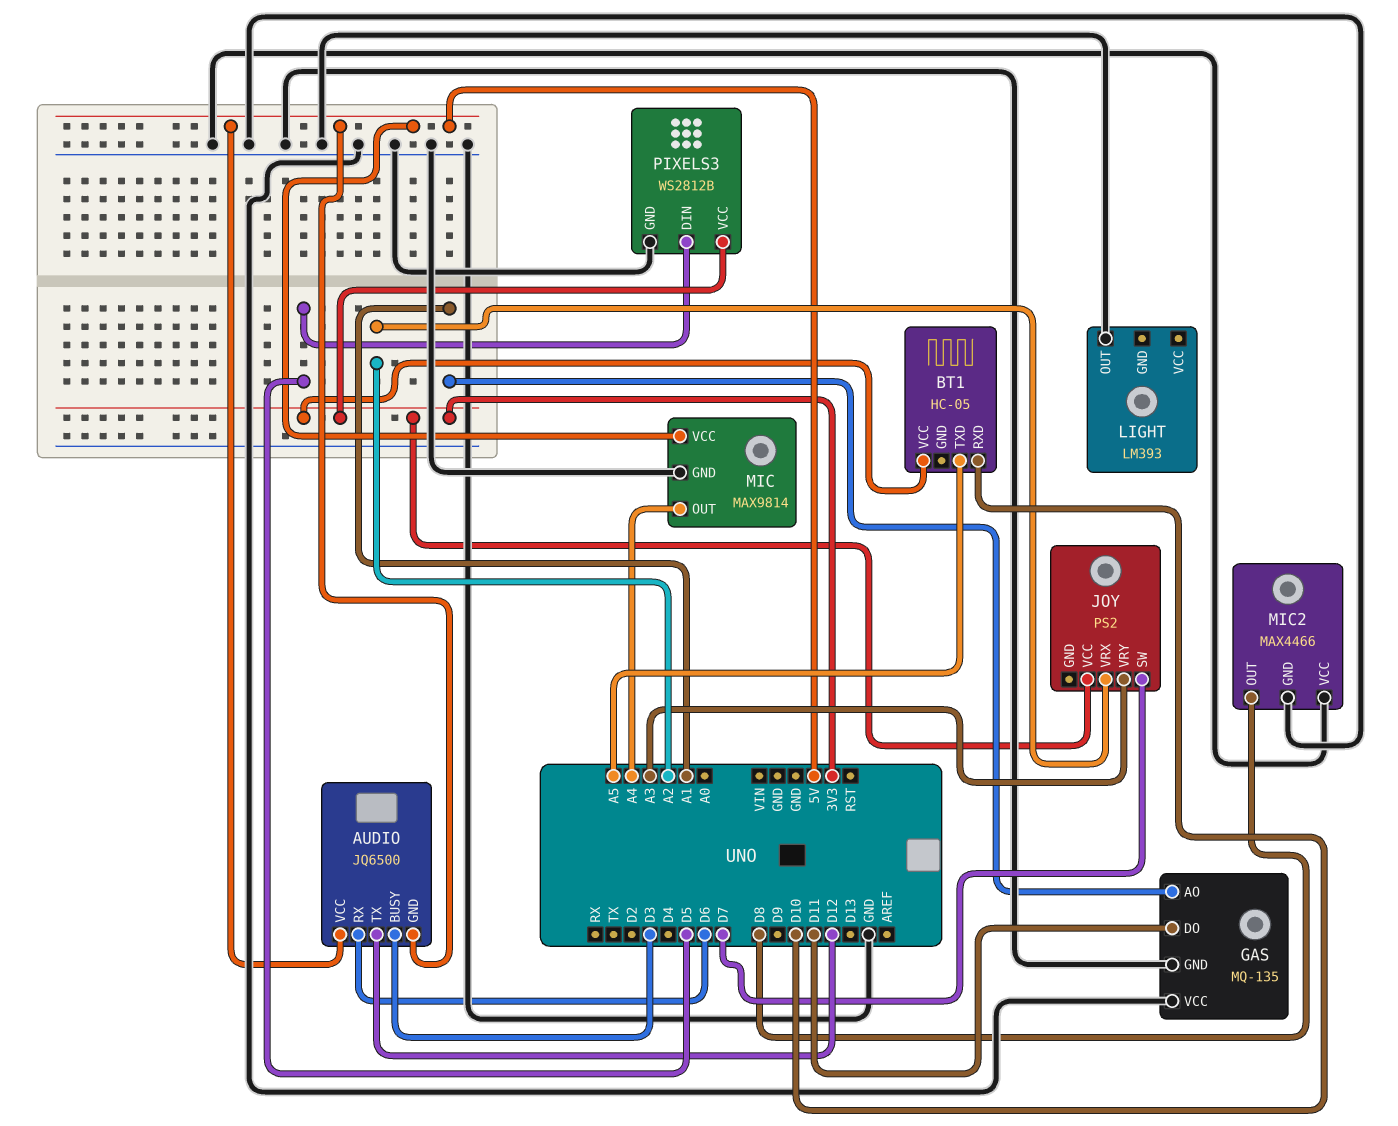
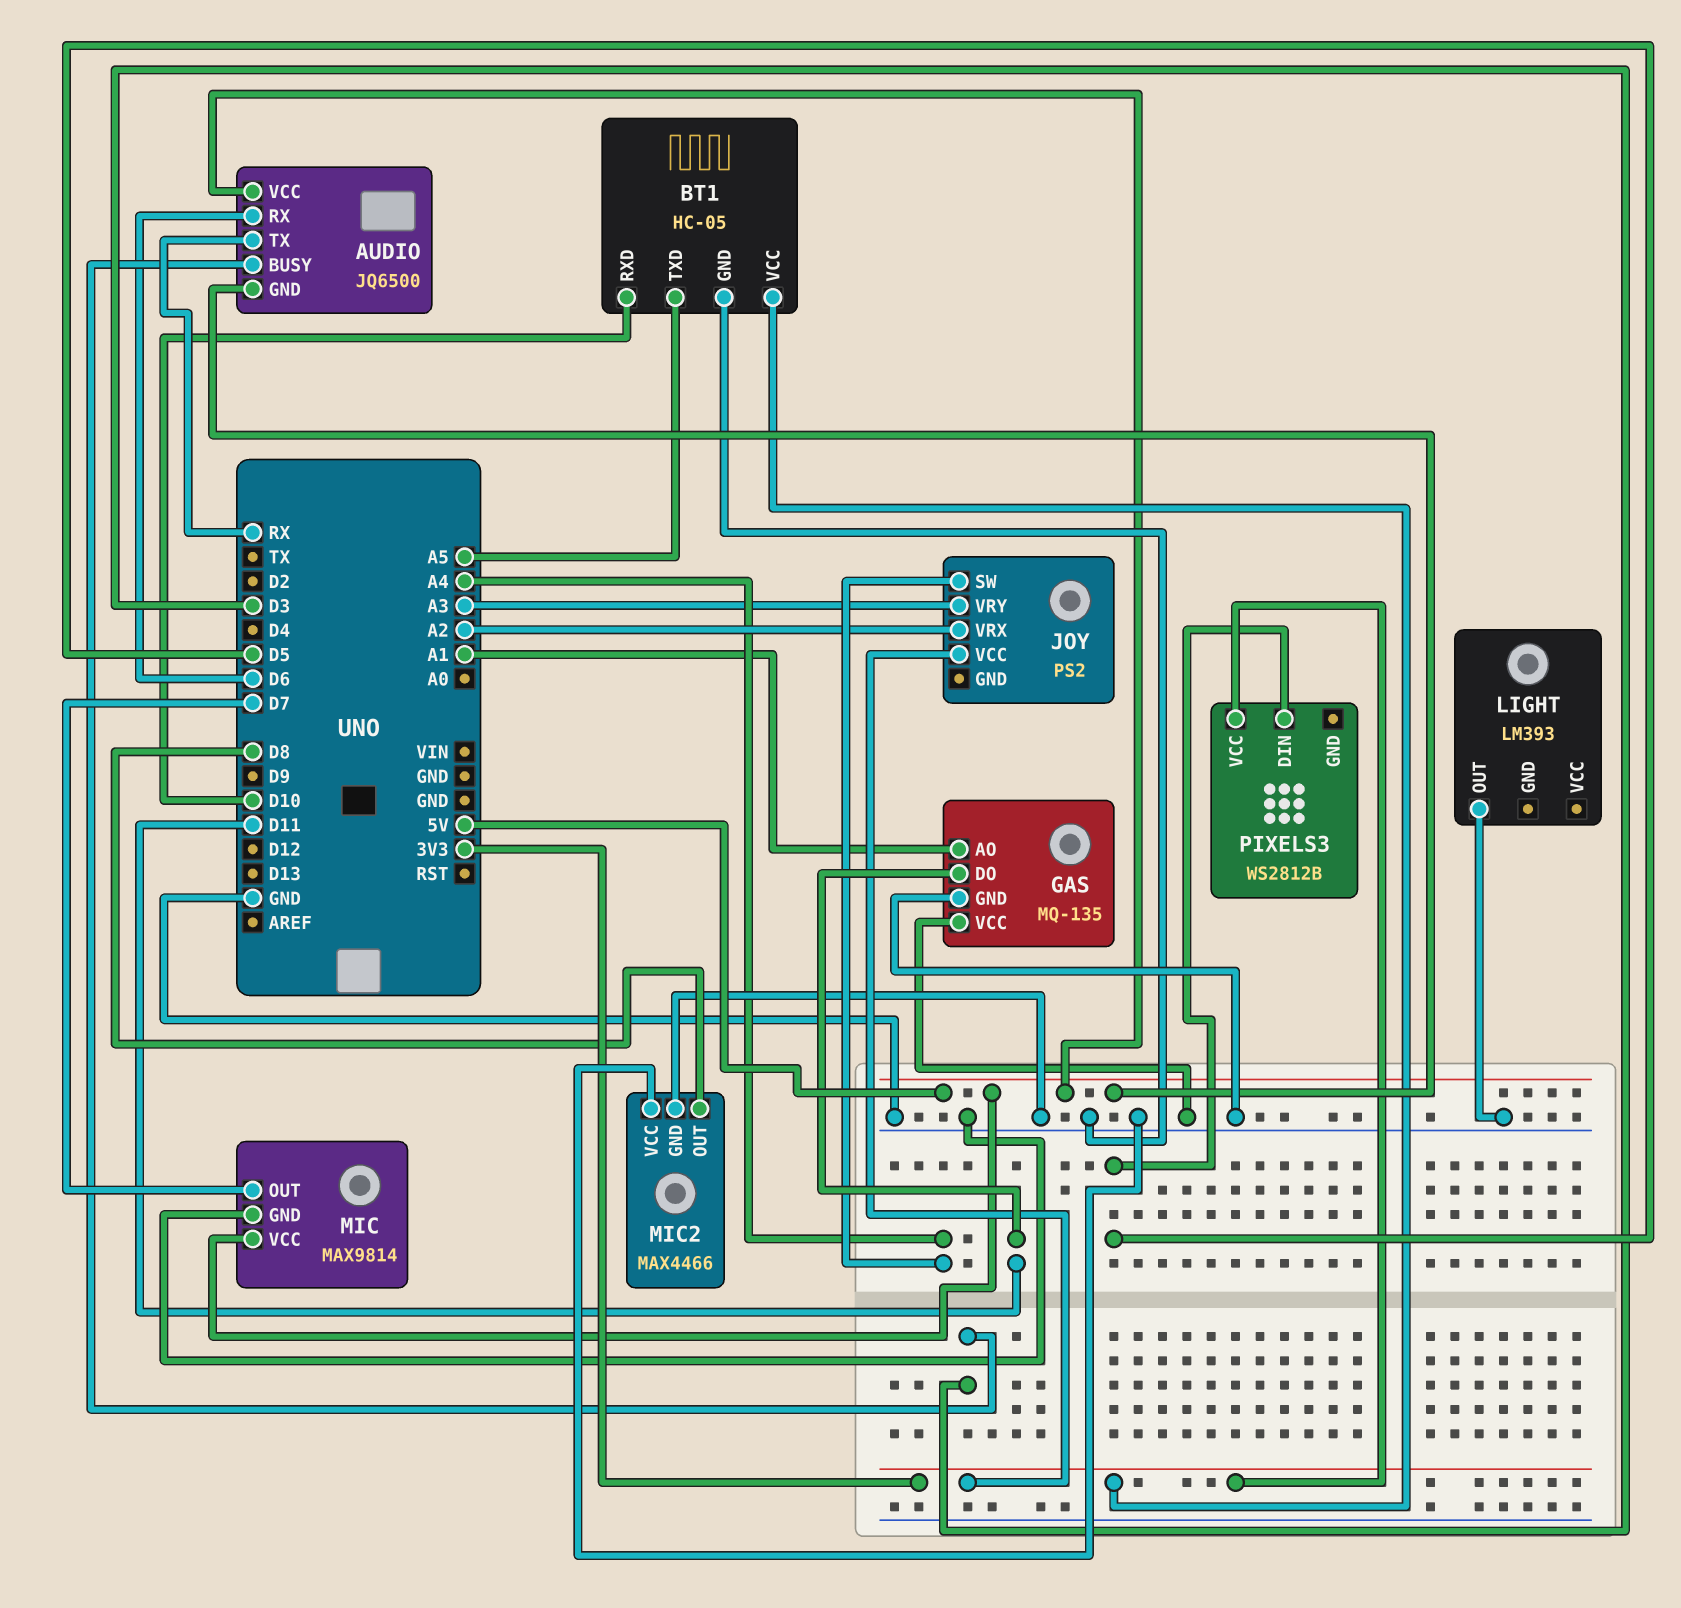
AUDIO pin TX: D12 -> RX
BT1 pin GND: none -> GND
JOY pin SW: D7 -> A4
MIC pin OUT: A4 -> D7
PIXELS3 pin GND: GND -> none

